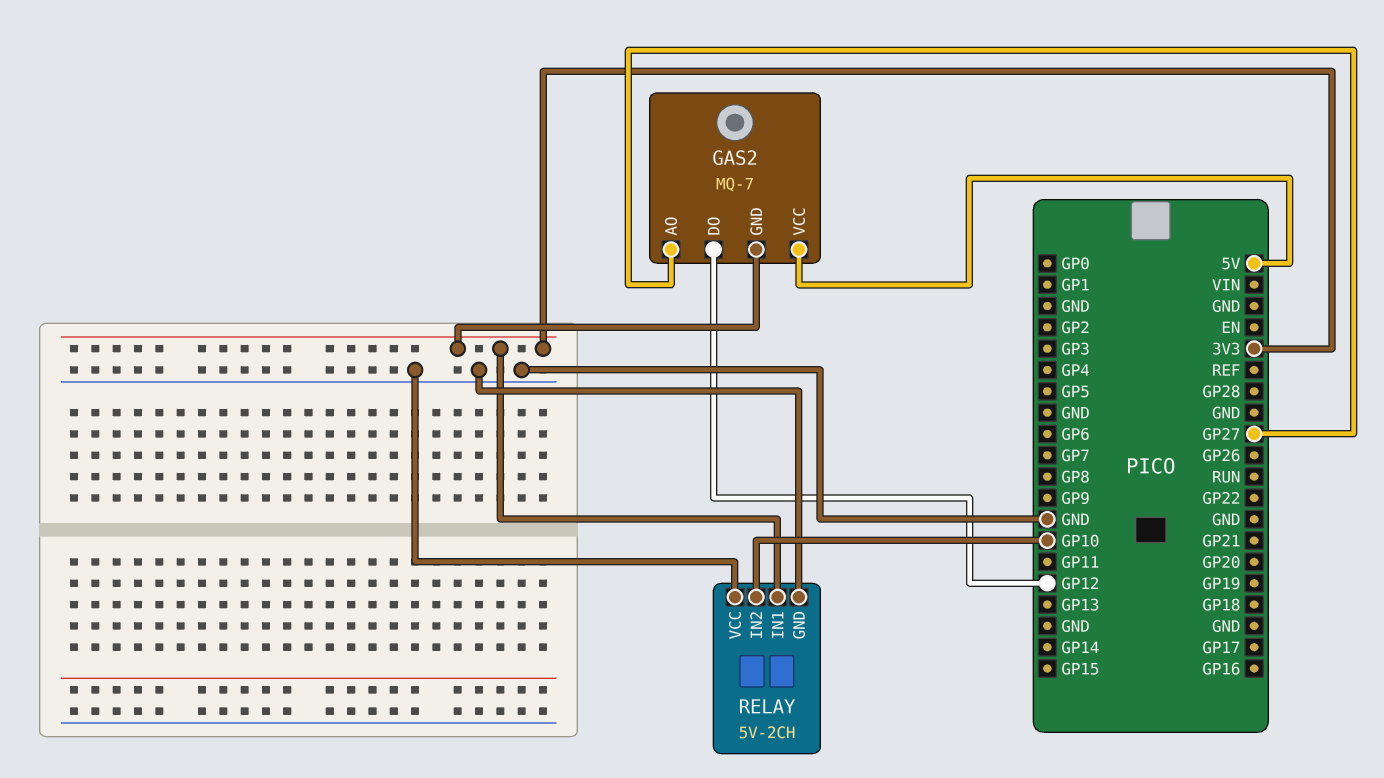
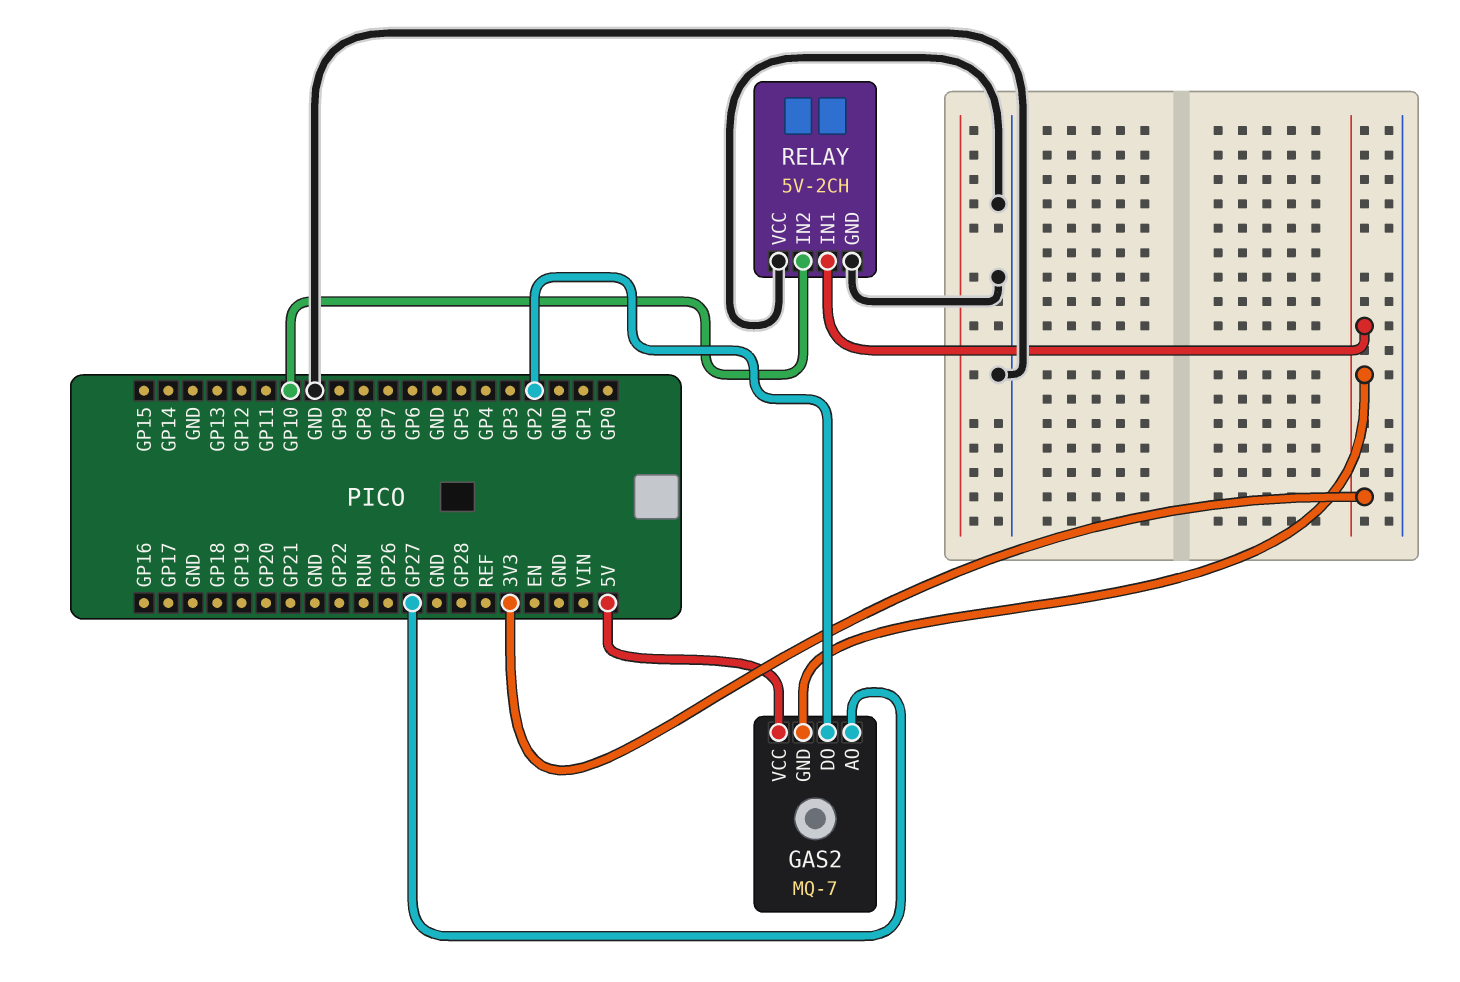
GAS2 pin DO: GP12 -> GP2

